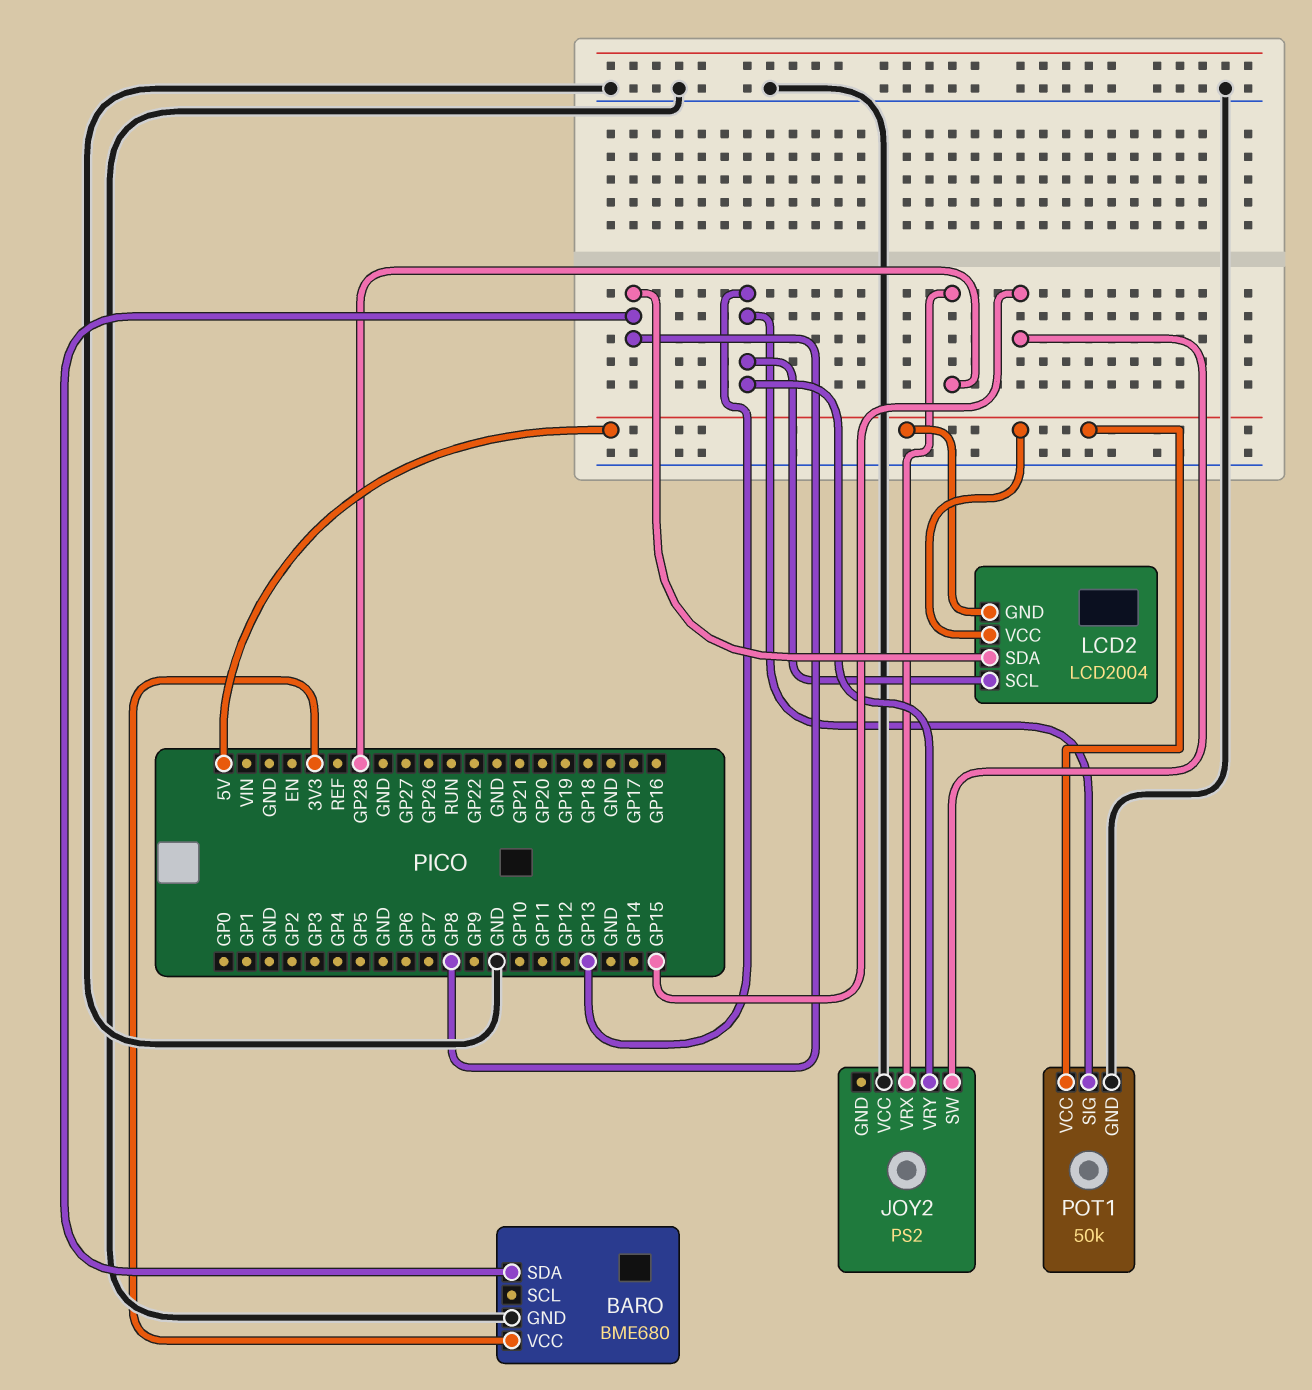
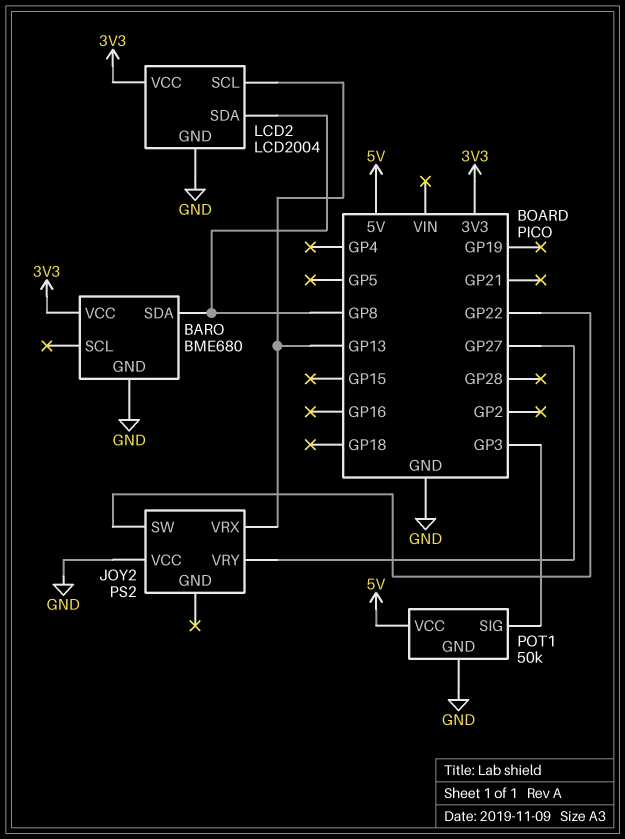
JOY2 pin SW: GP15 -> GP22
JOY2 pin VRX: GP28 -> GP13
JOY2 pin VRY: GP13 -> GP27
LCD2 pin GND: 5V -> GND
LCD2 pin VCC: 5V -> 3V3
POT1 pin SIG: GP13 -> GP3

